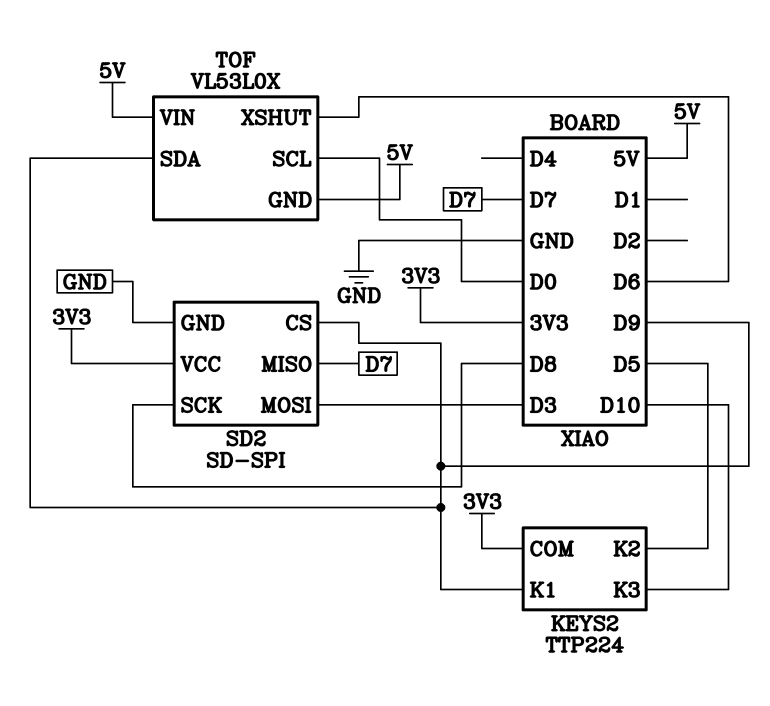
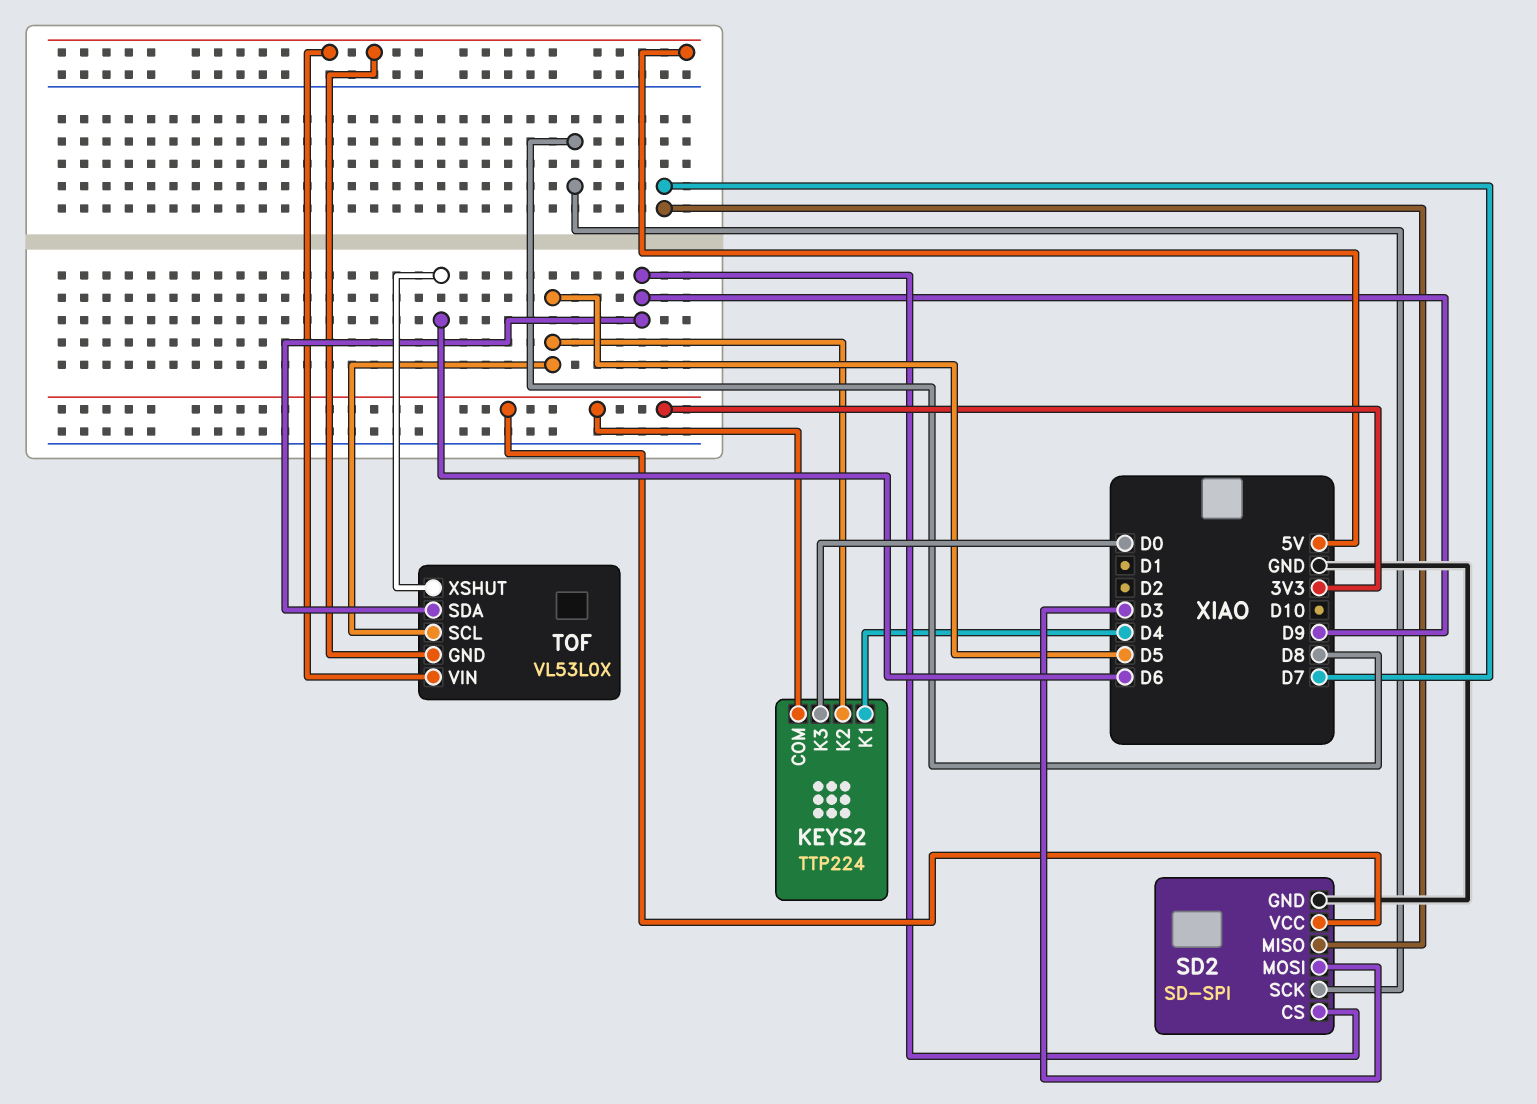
KEYS2 pin K1: D9 -> D4
KEYS2 pin K3: D10 -> D0
TOF pin SCL: D0 -> D5

